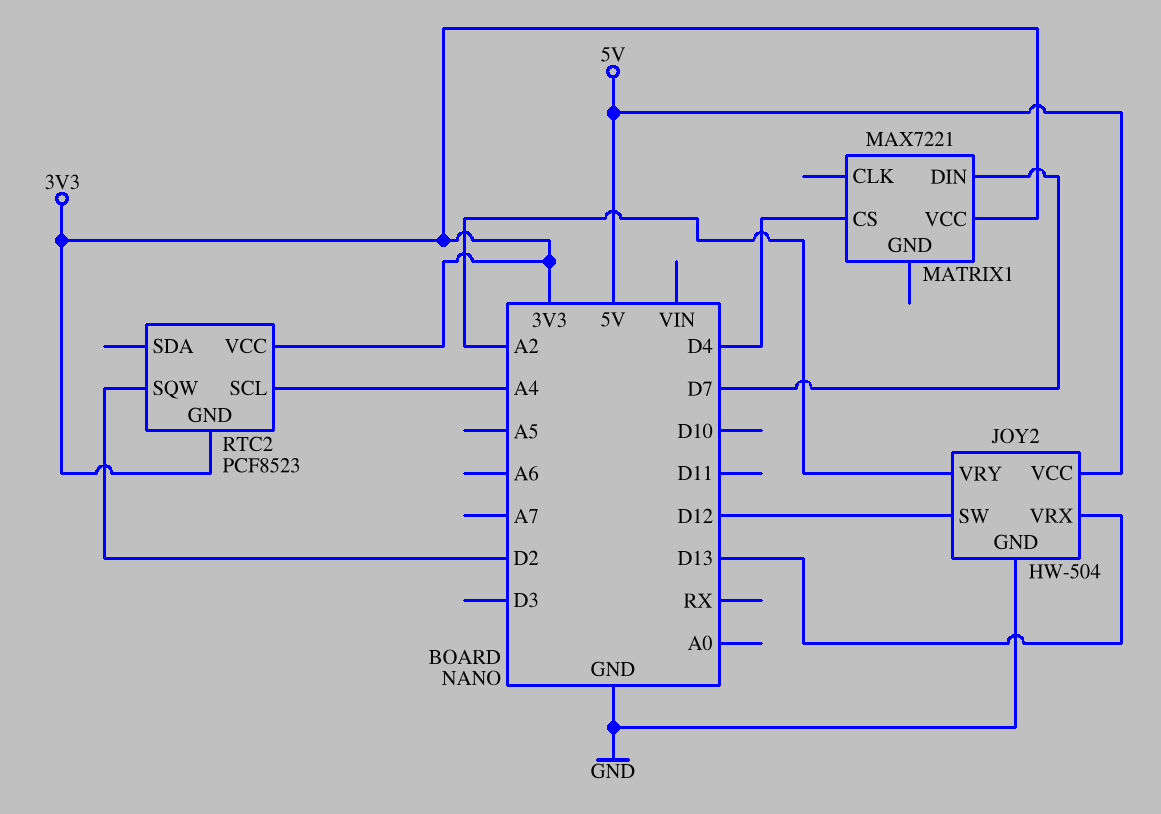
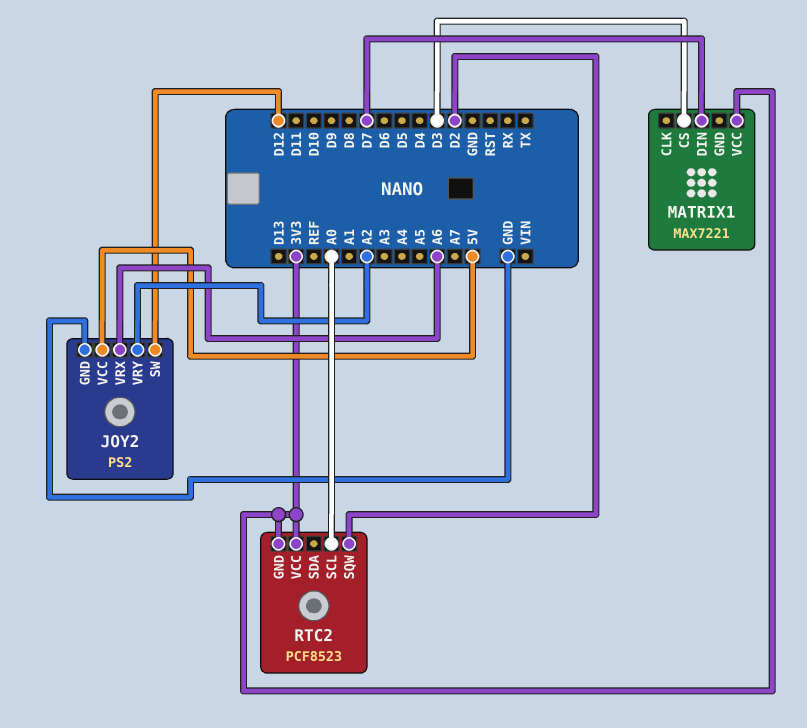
JOY2: HW-504 -> PS2
JOY2 pin VRX: D13 -> A6
MATRIX1 pin CS: D4 -> D3
RTC2 pin SCL: A4 -> A0

